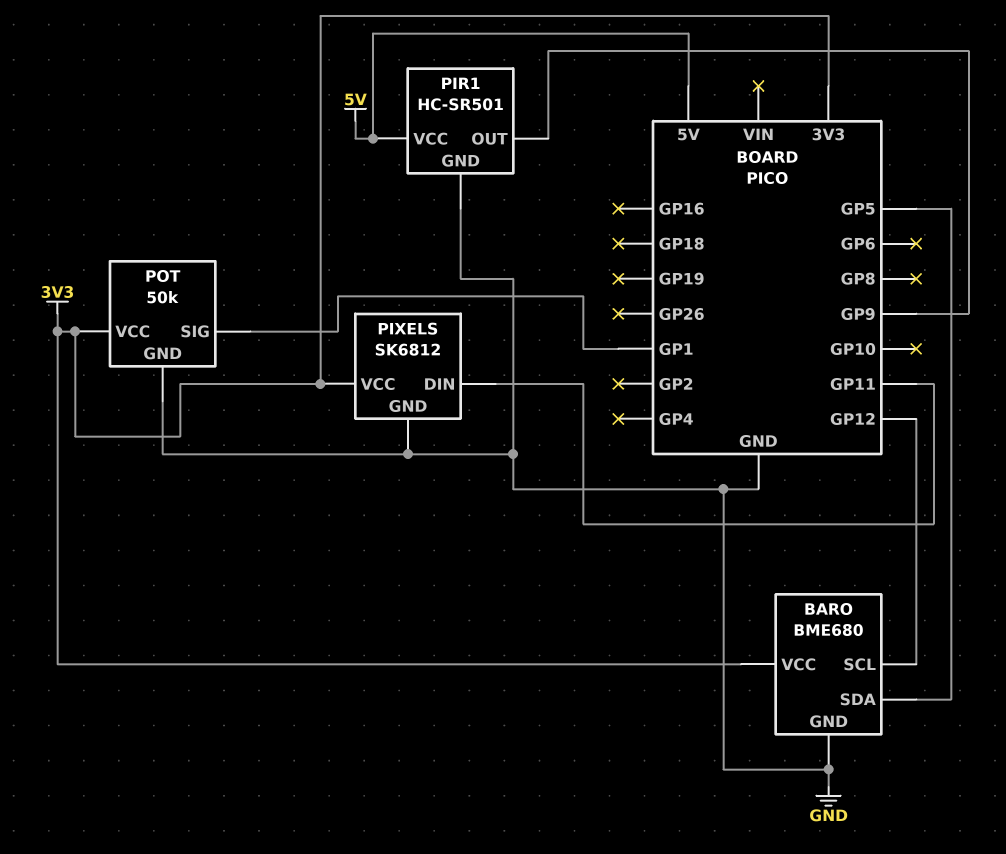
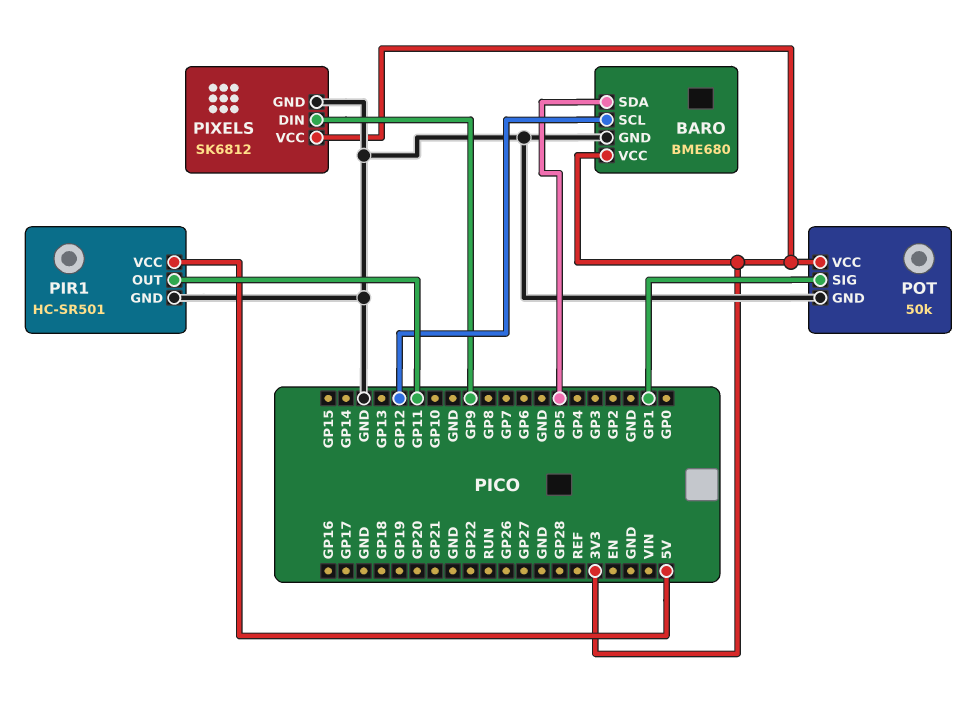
PIR1 pin OUT: GP9 -> GP11
PIXELS pin DIN: GP11 -> GP9

